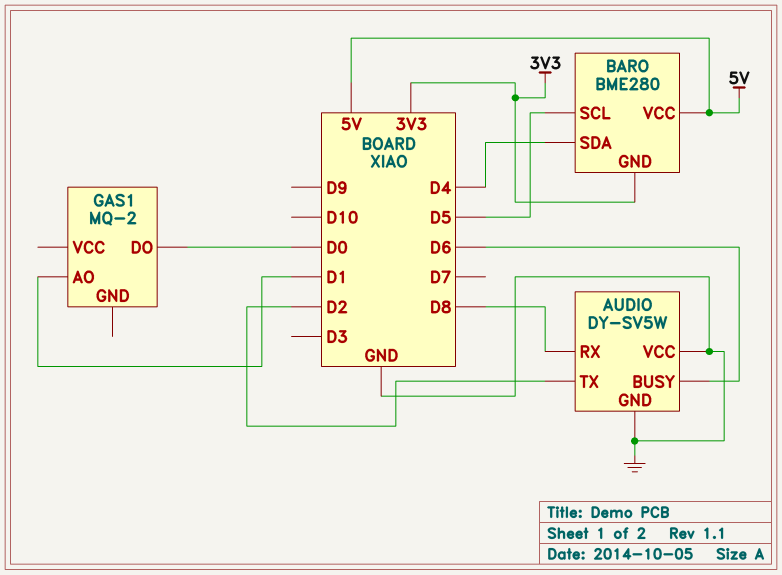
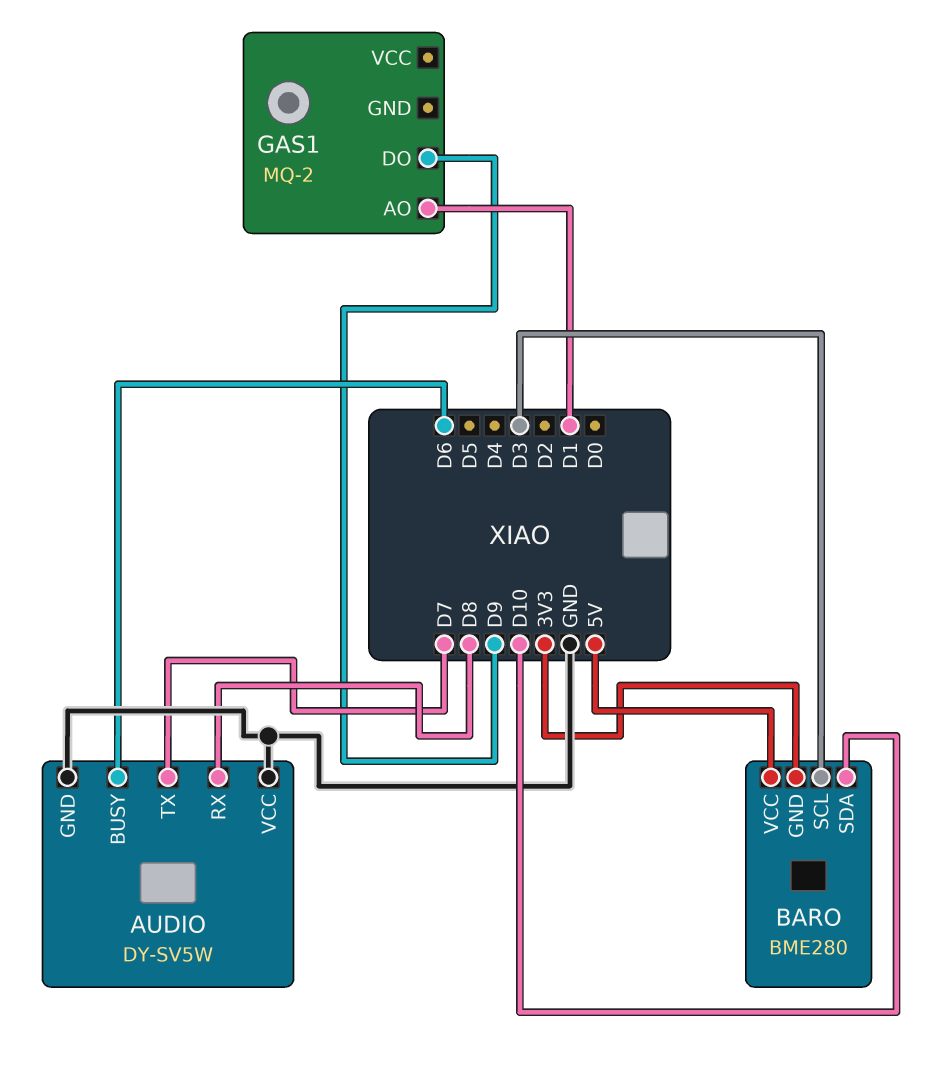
AUDIO pin TX: D2 -> D7
BARO pin SCL: D5 -> D3
BARO pin SDA: D4 -> D10
GAS1 pin DO: D0 -> D9

